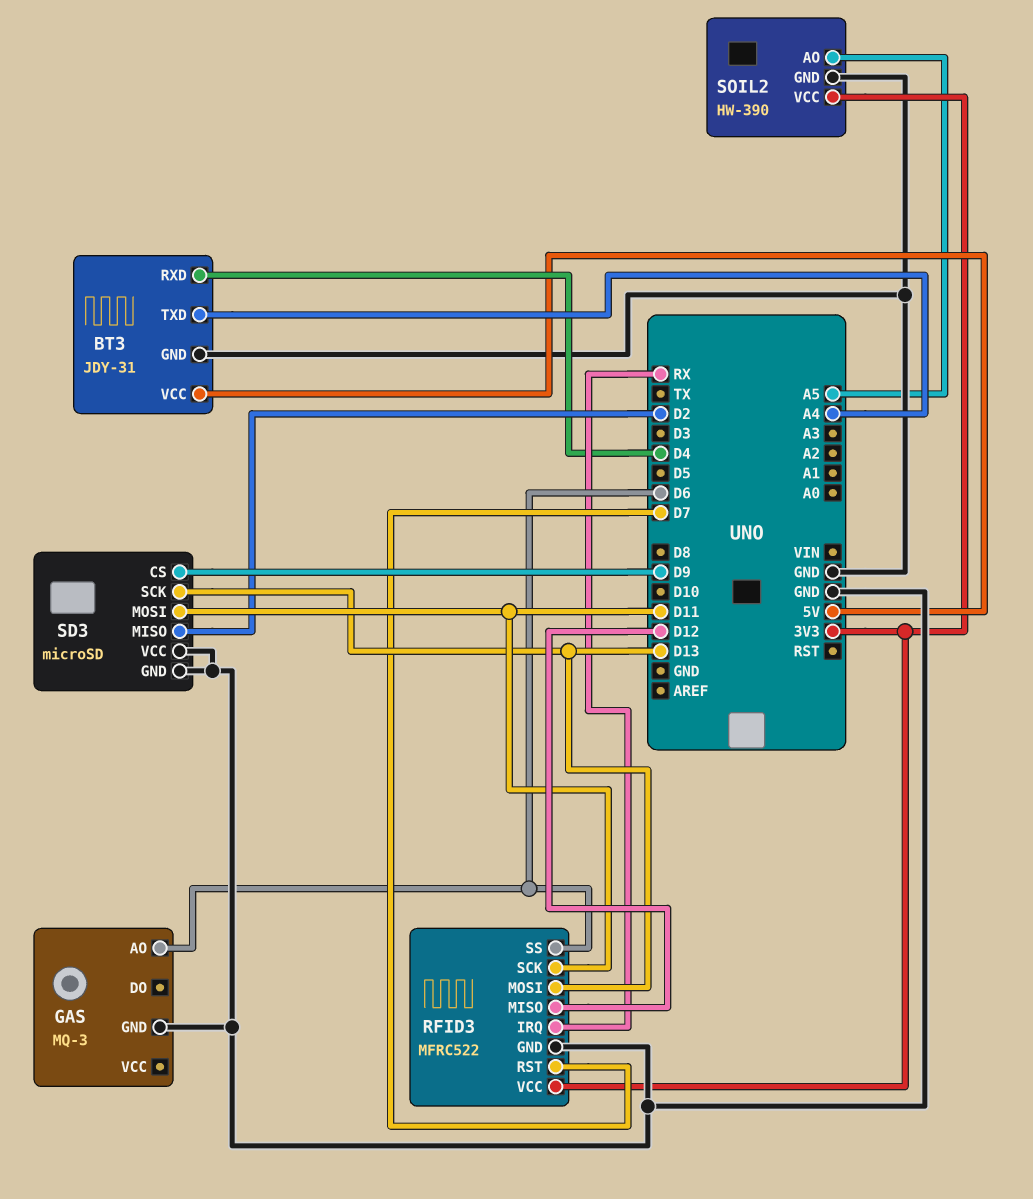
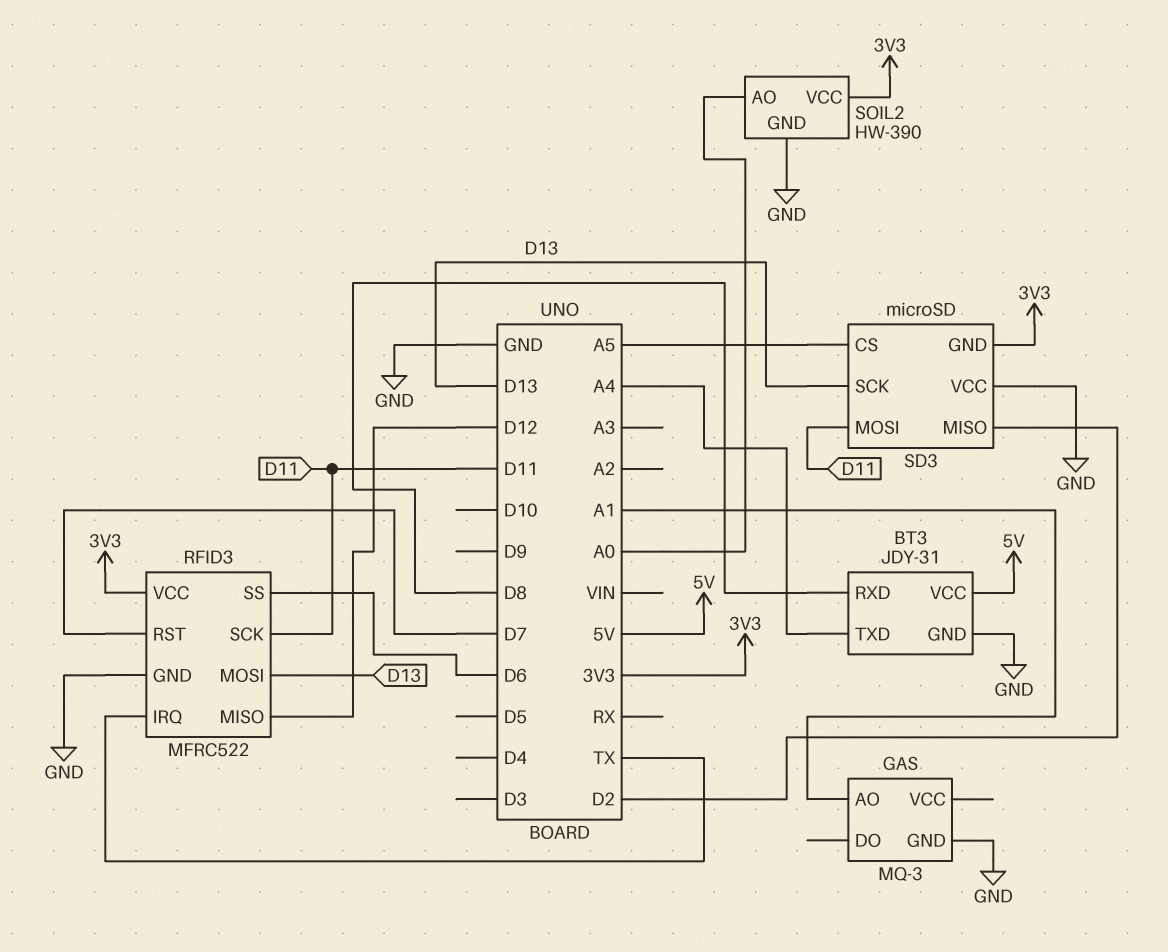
BT3 pin RXD: D4 -> D8
GAS pin AO: D6 -> A1
RFID3 pin IRQ: RX -> TX
SD3 pin CS: D9 -> A5
SD3 pin GND: GND -> 3V3
SOIL2 pin AO: A5 -> A0

